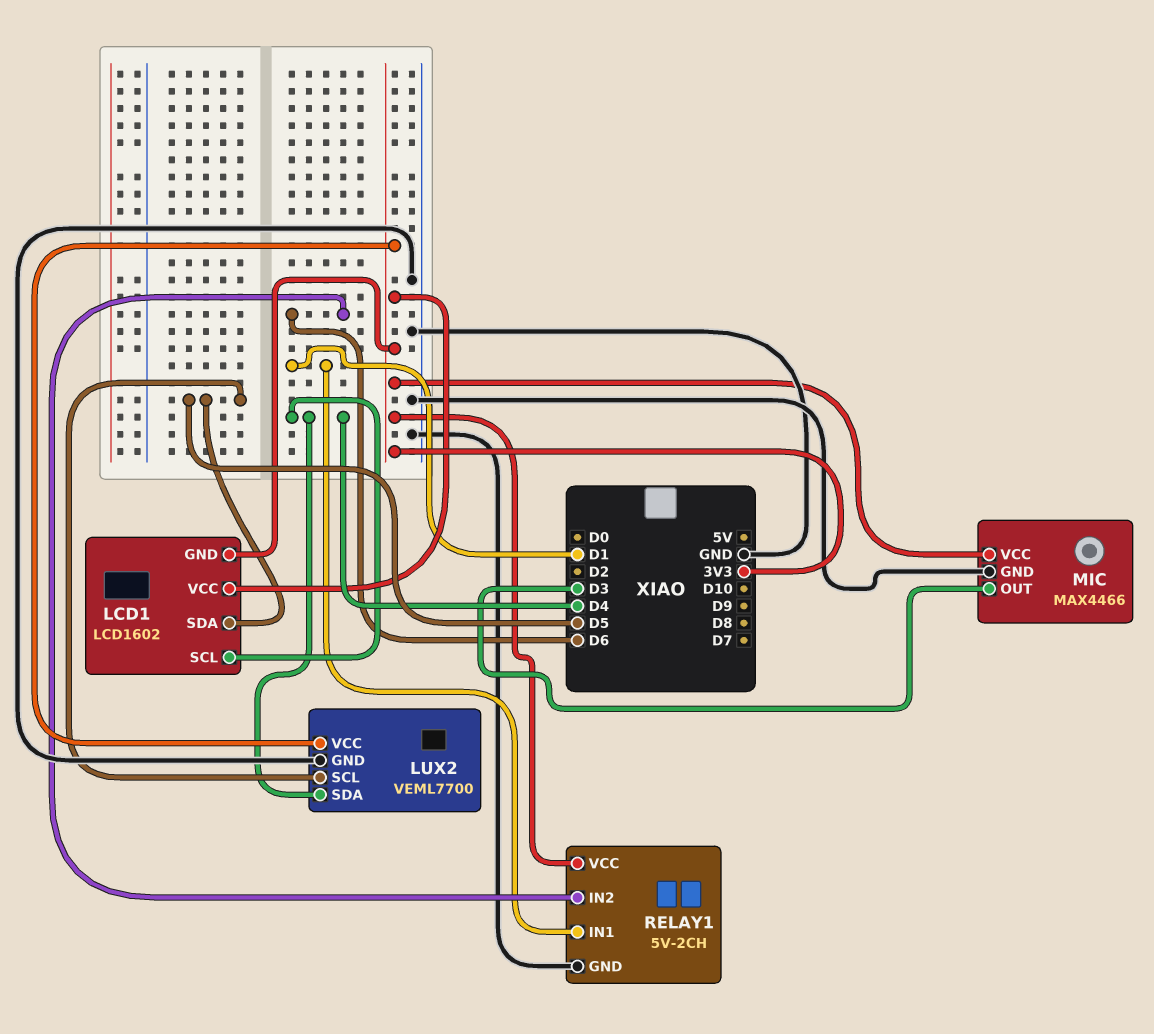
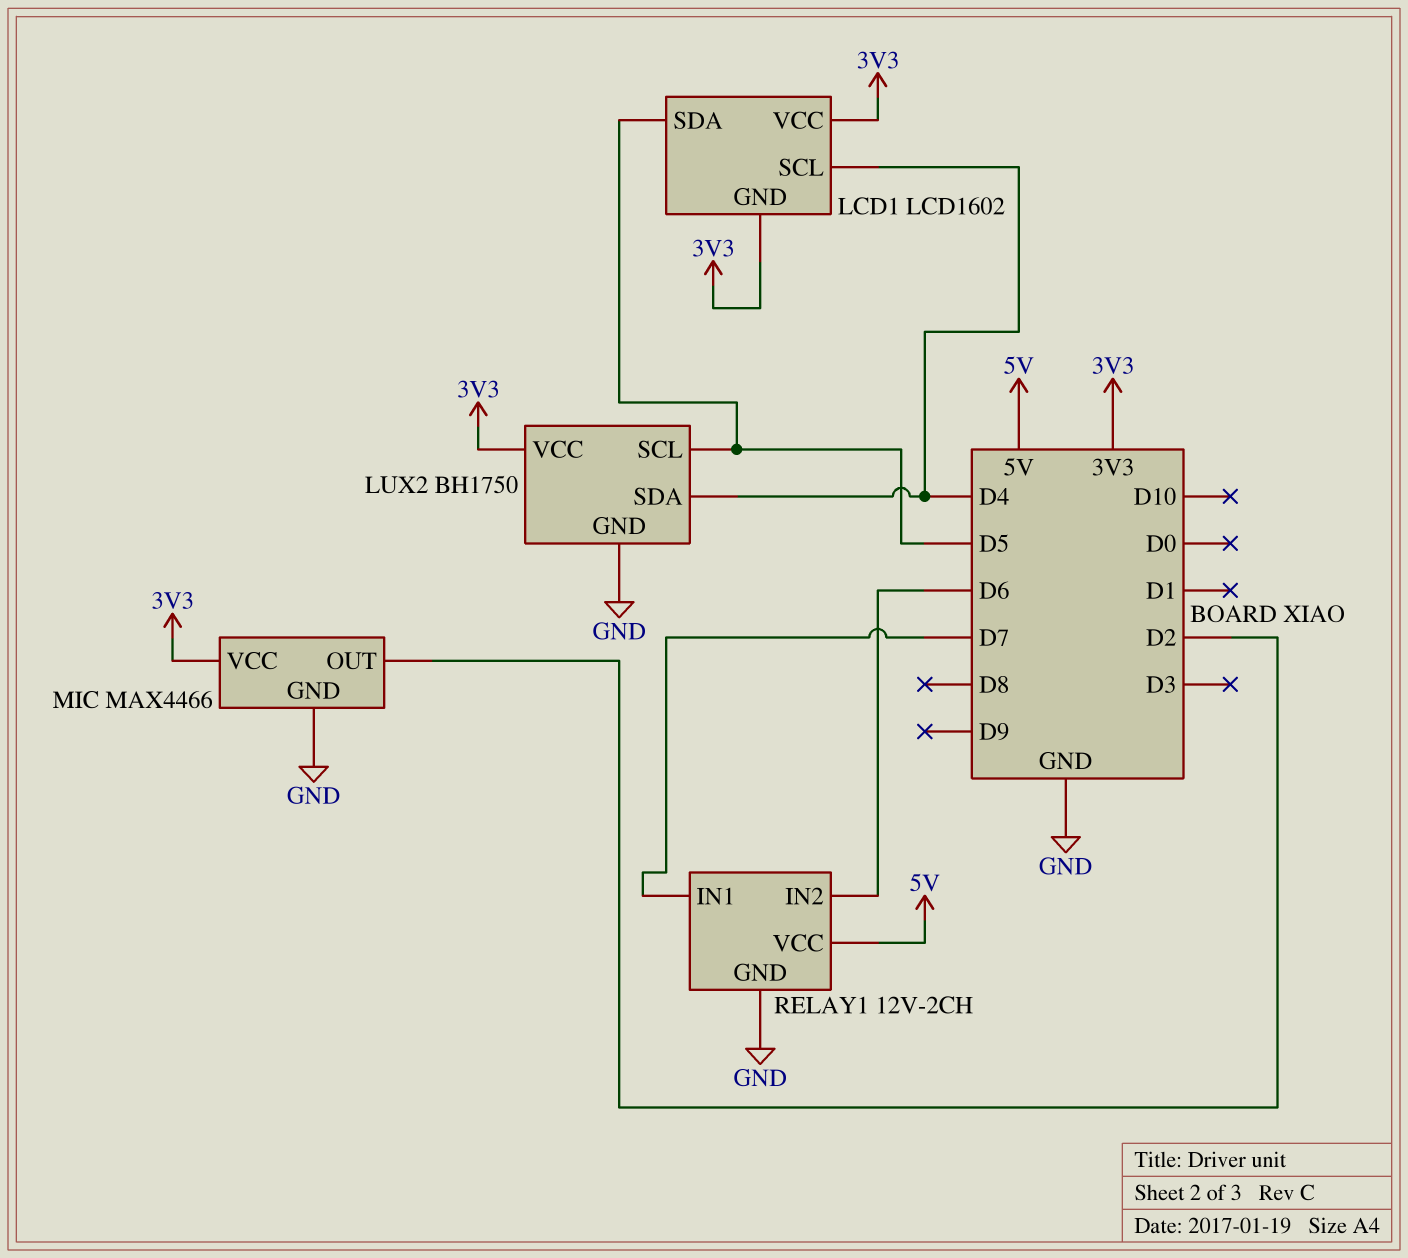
LUX2: VEML7700 -> BH1750
MIC pin OUT: D3 -> D2
RELAY1: 5V-2CH -> 12V-2CH
RELAY1 pin IN1: D1 -> D7
RELAY1 pin VCC: 3V3 -> 5V

